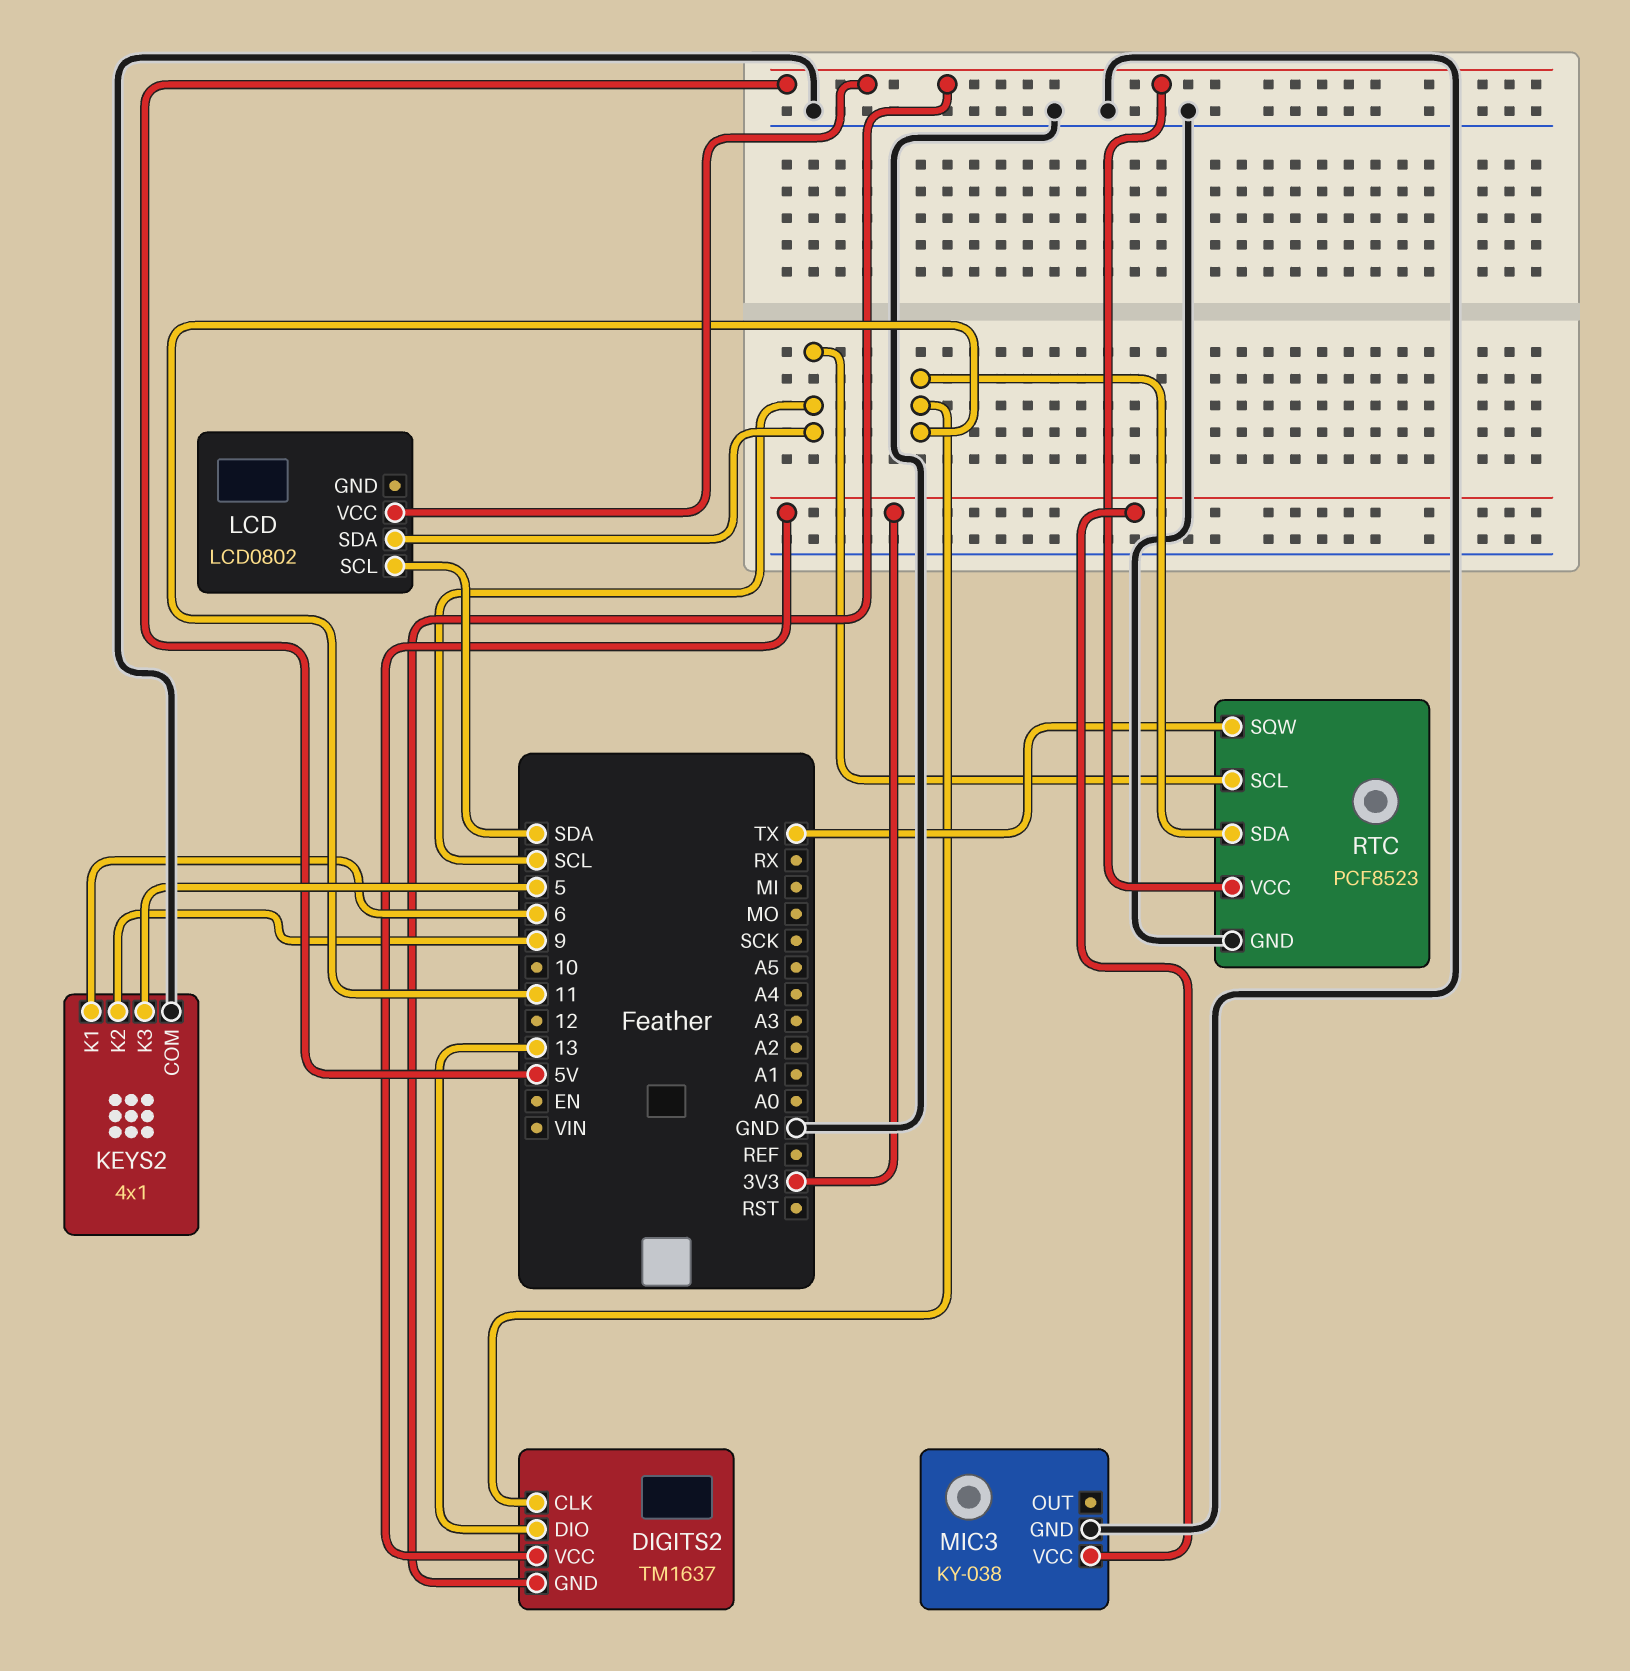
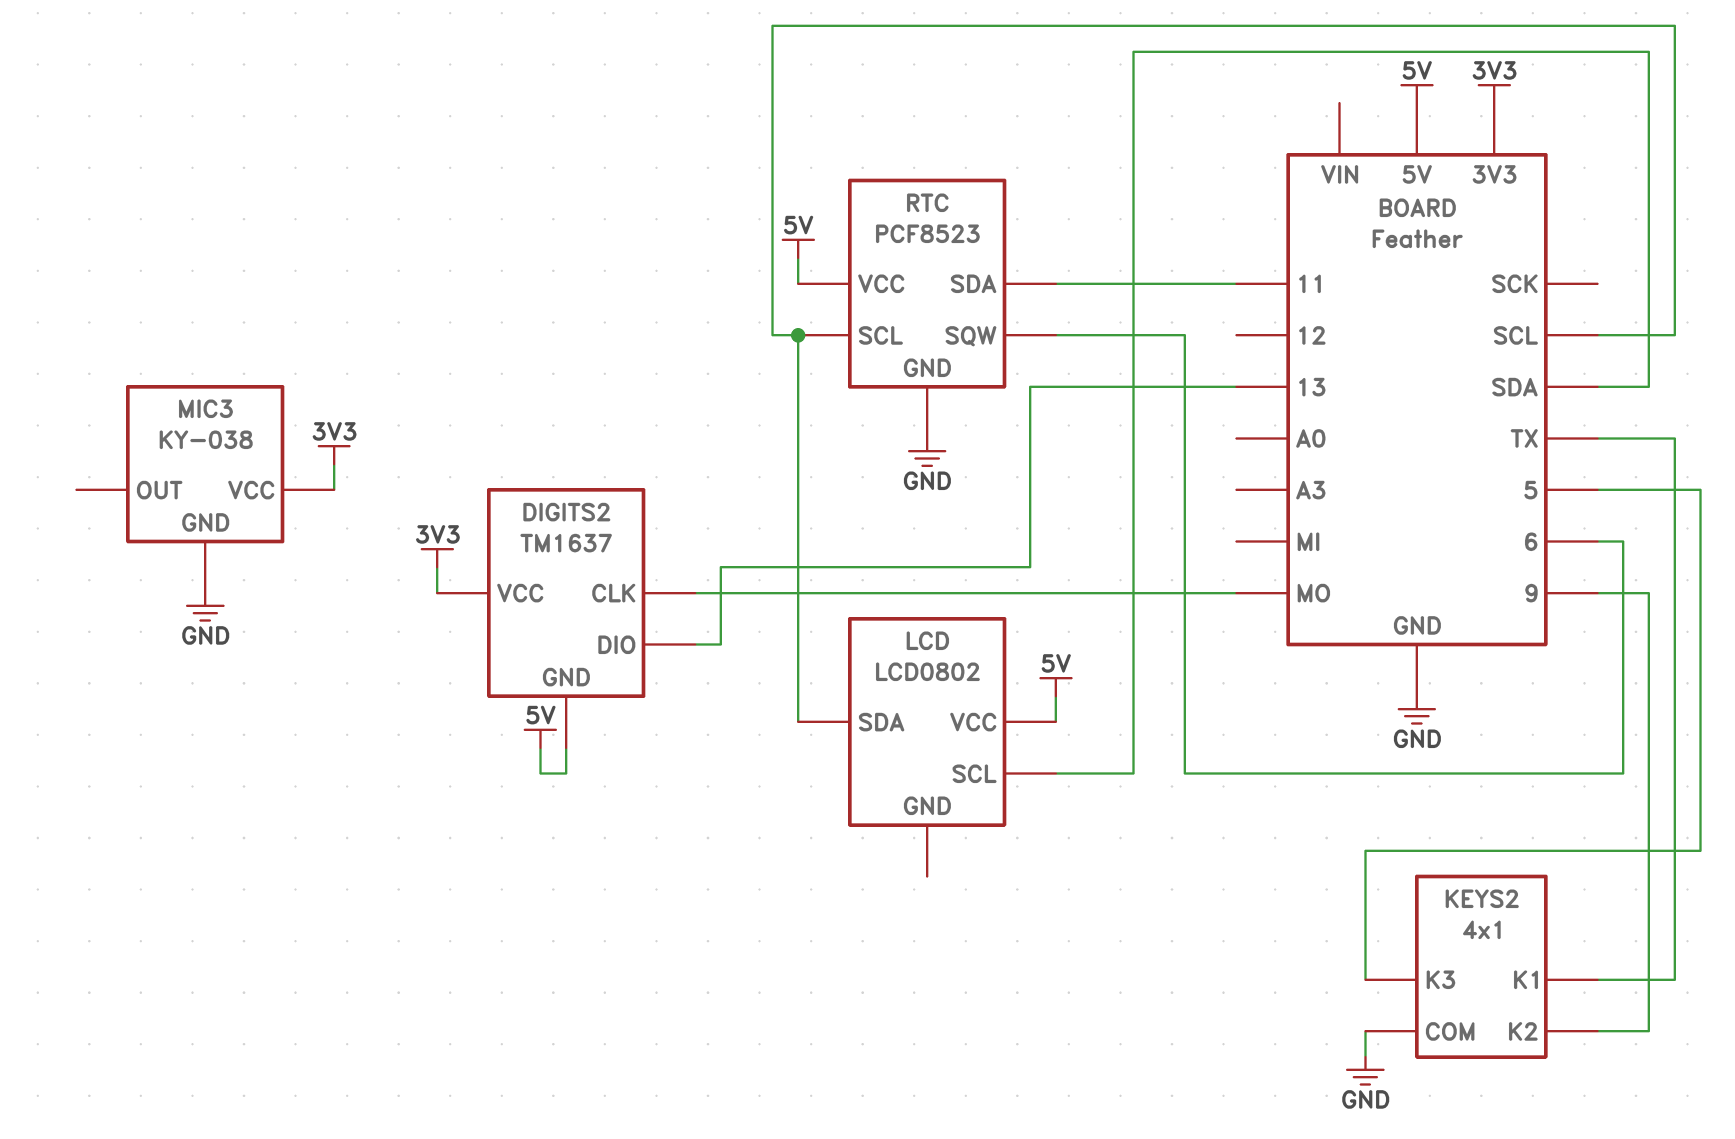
DIGITS2 pin CLK: 11 -> MO
KEYS2 pin K1: 6 -> TX
RTC pin SQW: TX -> 6

